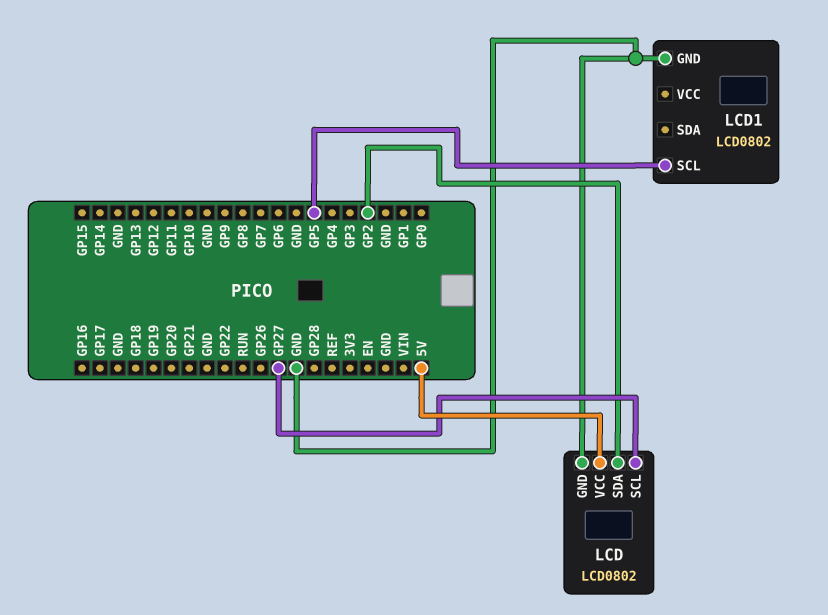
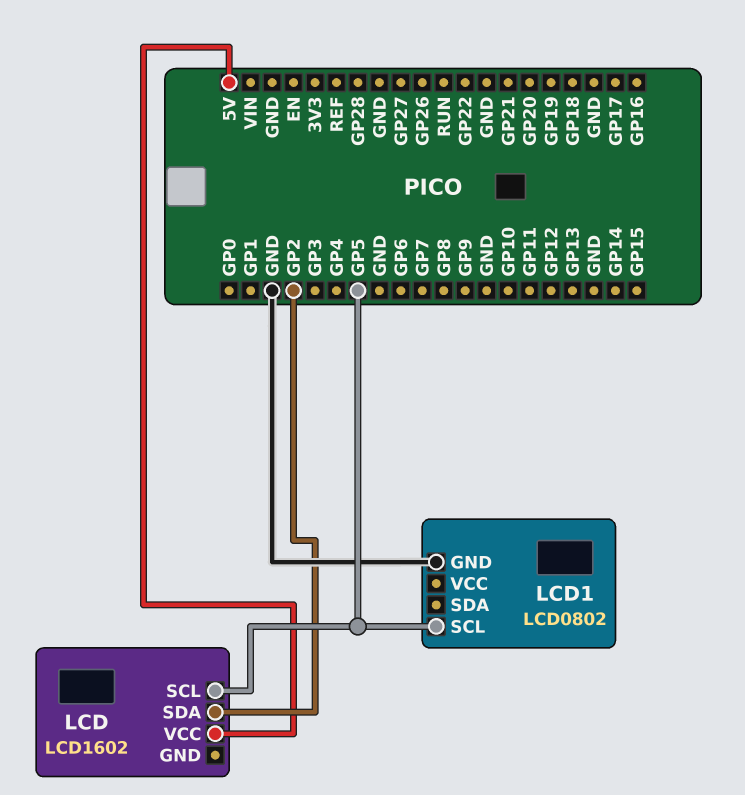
LCD: LCD0802 -> LCD1602
LCD pin GND: GND -> none
LCD pin SCL: GP27 -> GP5

